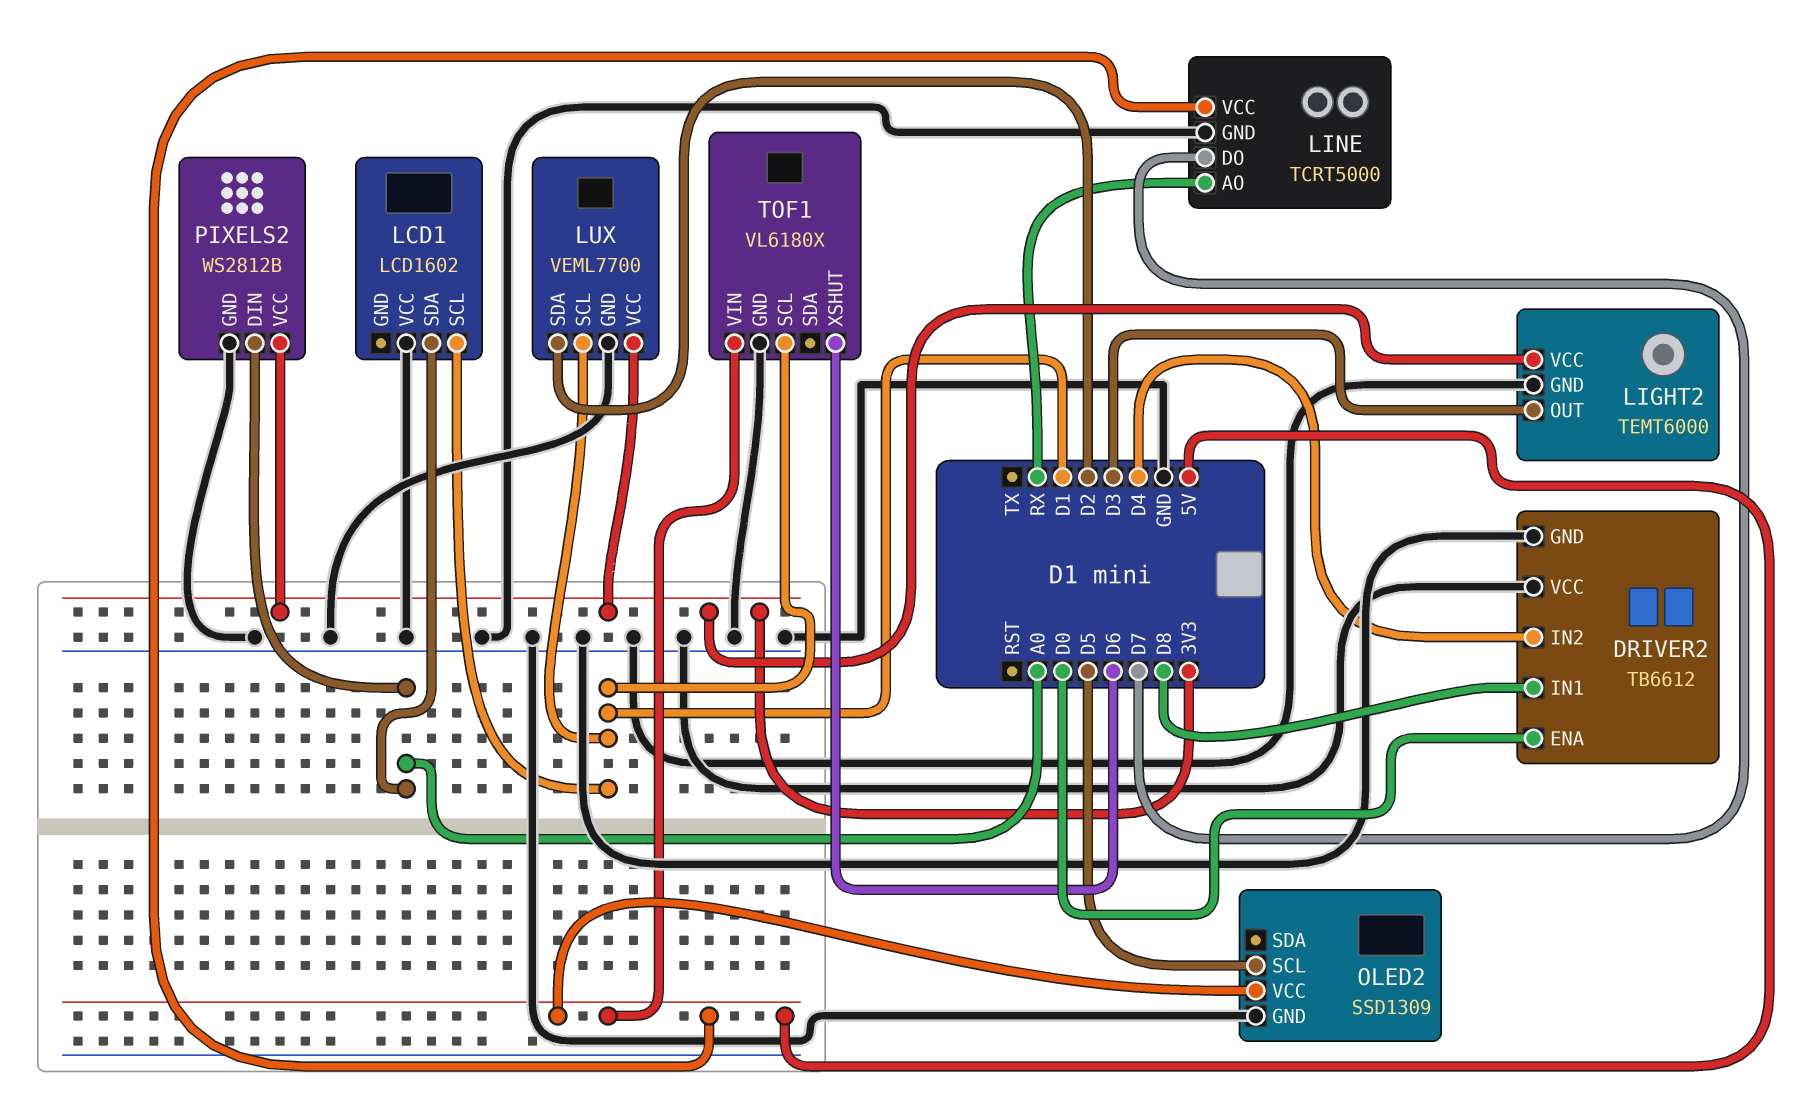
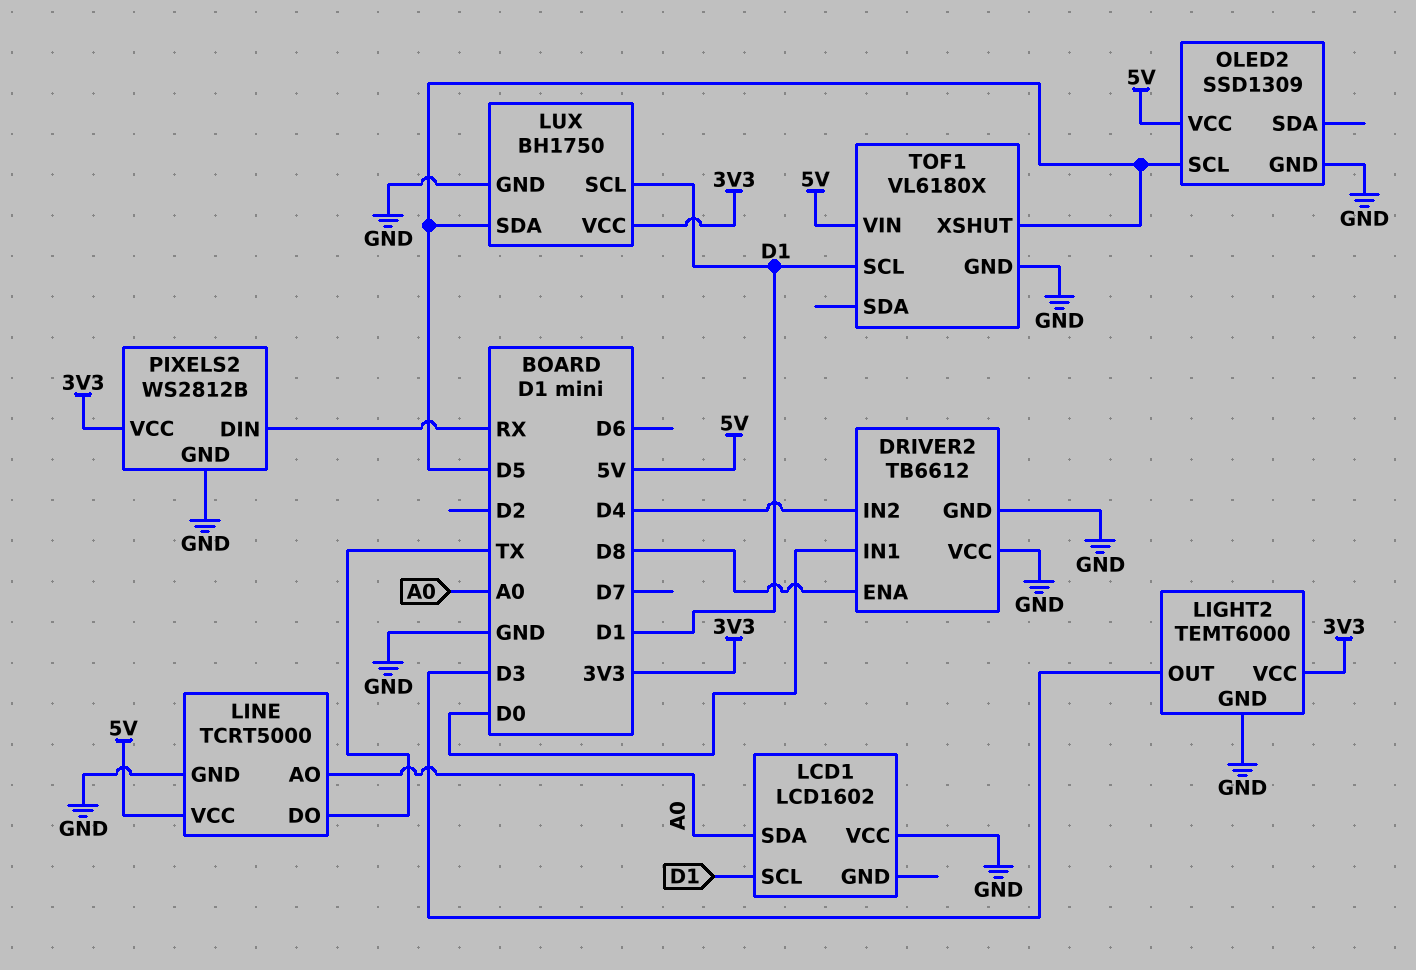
DRIVER2 pin ENA: D0 -> D8
DRIVER2 pin IN1: D8 -> D0
LINE pin AO: RX -> A0
LINE pin DO: D7 -> TX
LUX: VEML7700 -> BH1750
LUX pin SDA: D2 -> D5
PIXELS2 pin DIN: A0 -> RX
TOF1 pin XSHUT: D6 -> D5

